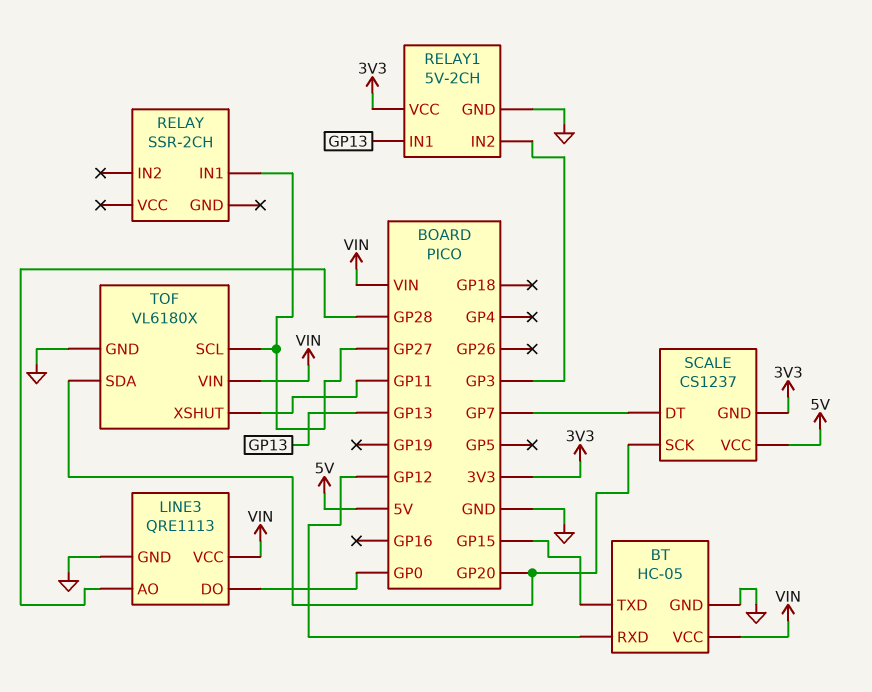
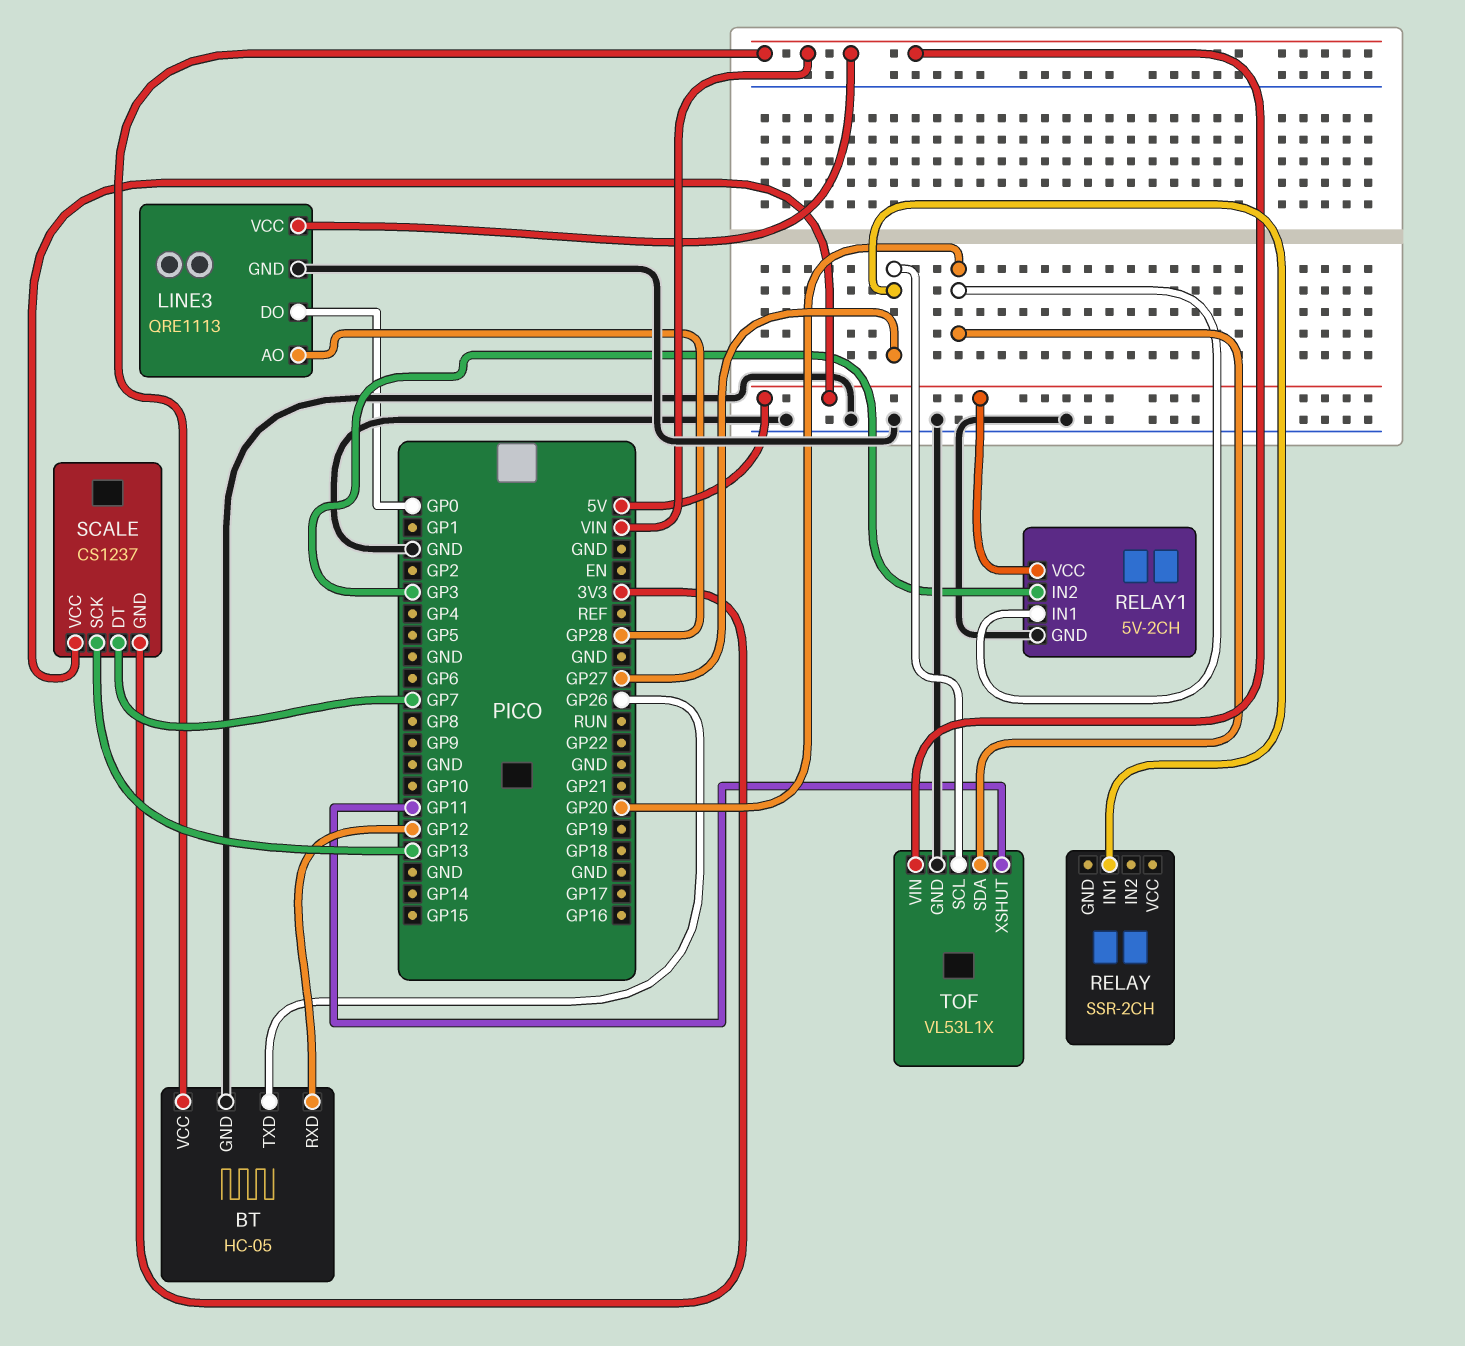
BT pin TXD: GP15 -> GP26
RELAY1 pin IN1: GP13 -> GP20
RELAY1 pin VCC: 3V3 -> 5V
SCALE pin SCK: GP20 -> GP13
TOF: VL6180X -> VL53L1X

